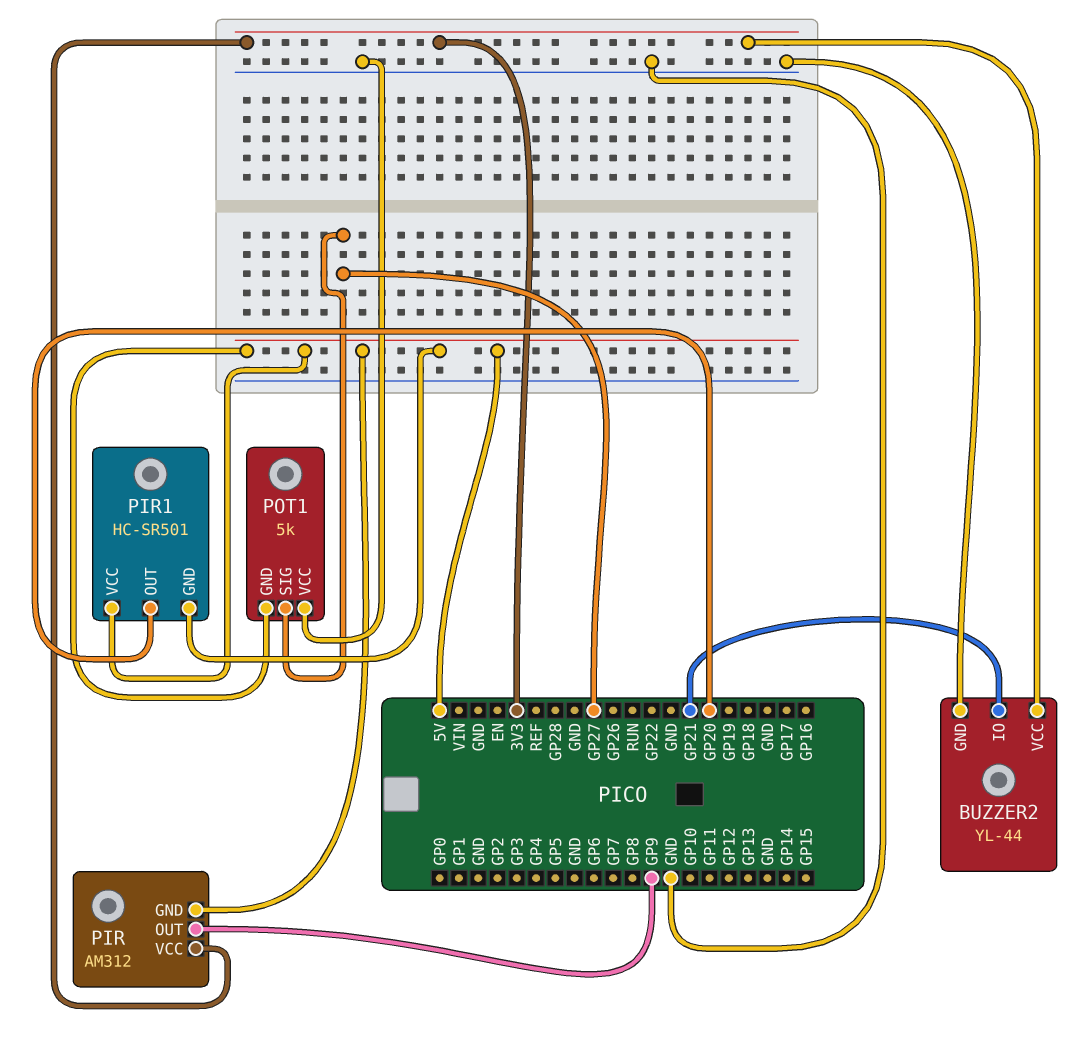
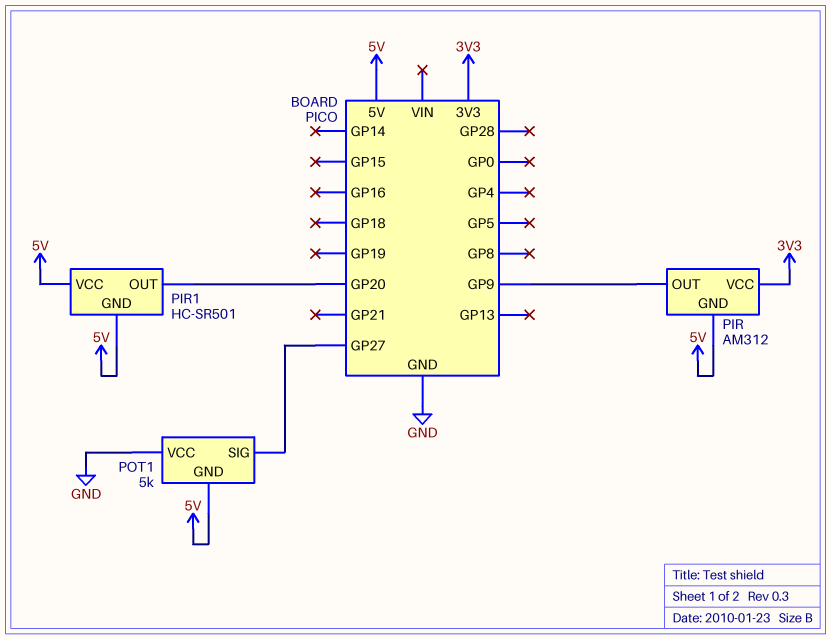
BUZZER2: YL-44 -> none
BUZZER2 pin GND: GND -> none
BUZZER2 pin IO: GP21 -> none
BUZZER2 pin VCC: 3V3 -> none

